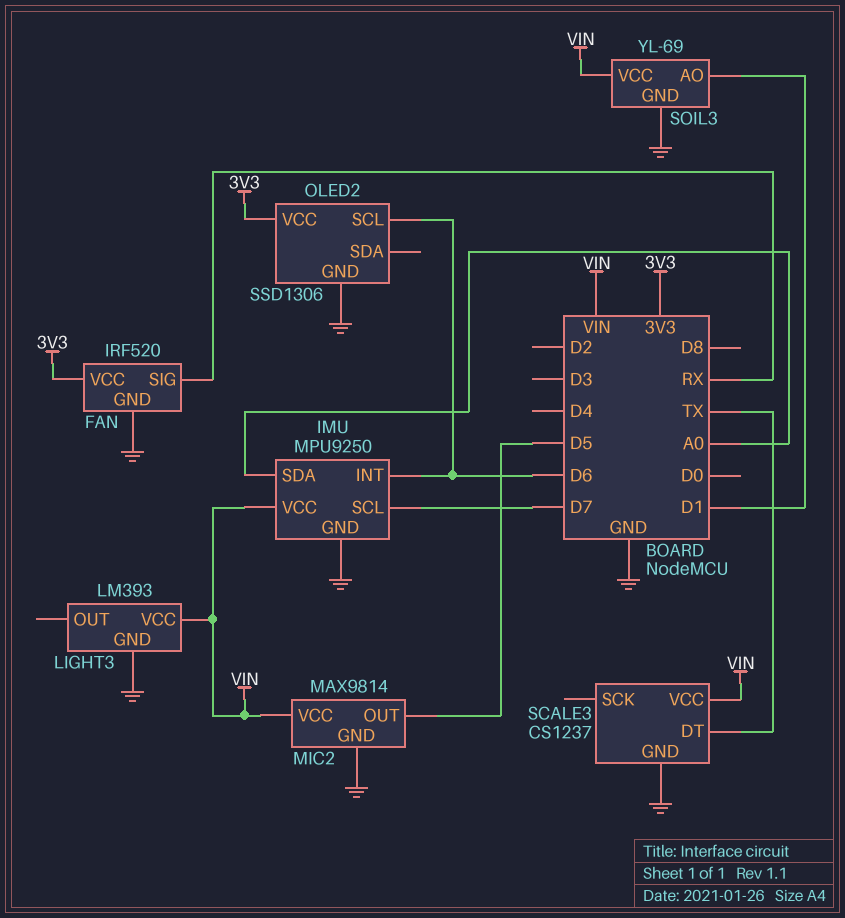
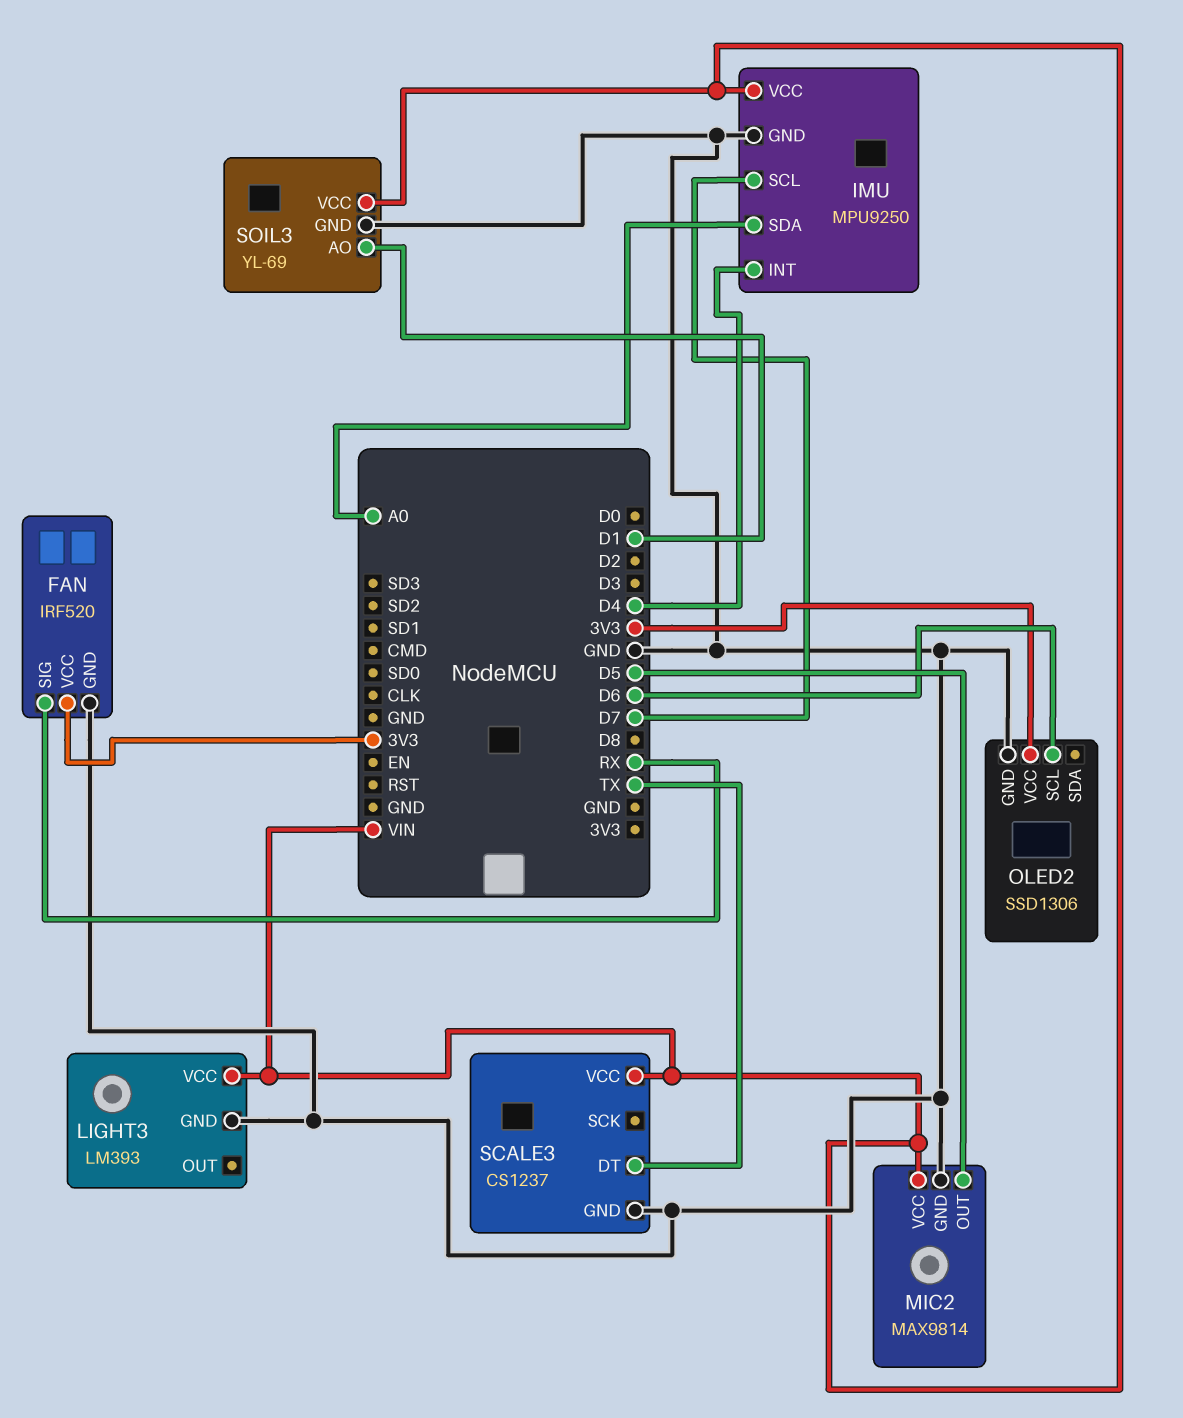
IMU pin INT: D6 -> D4

